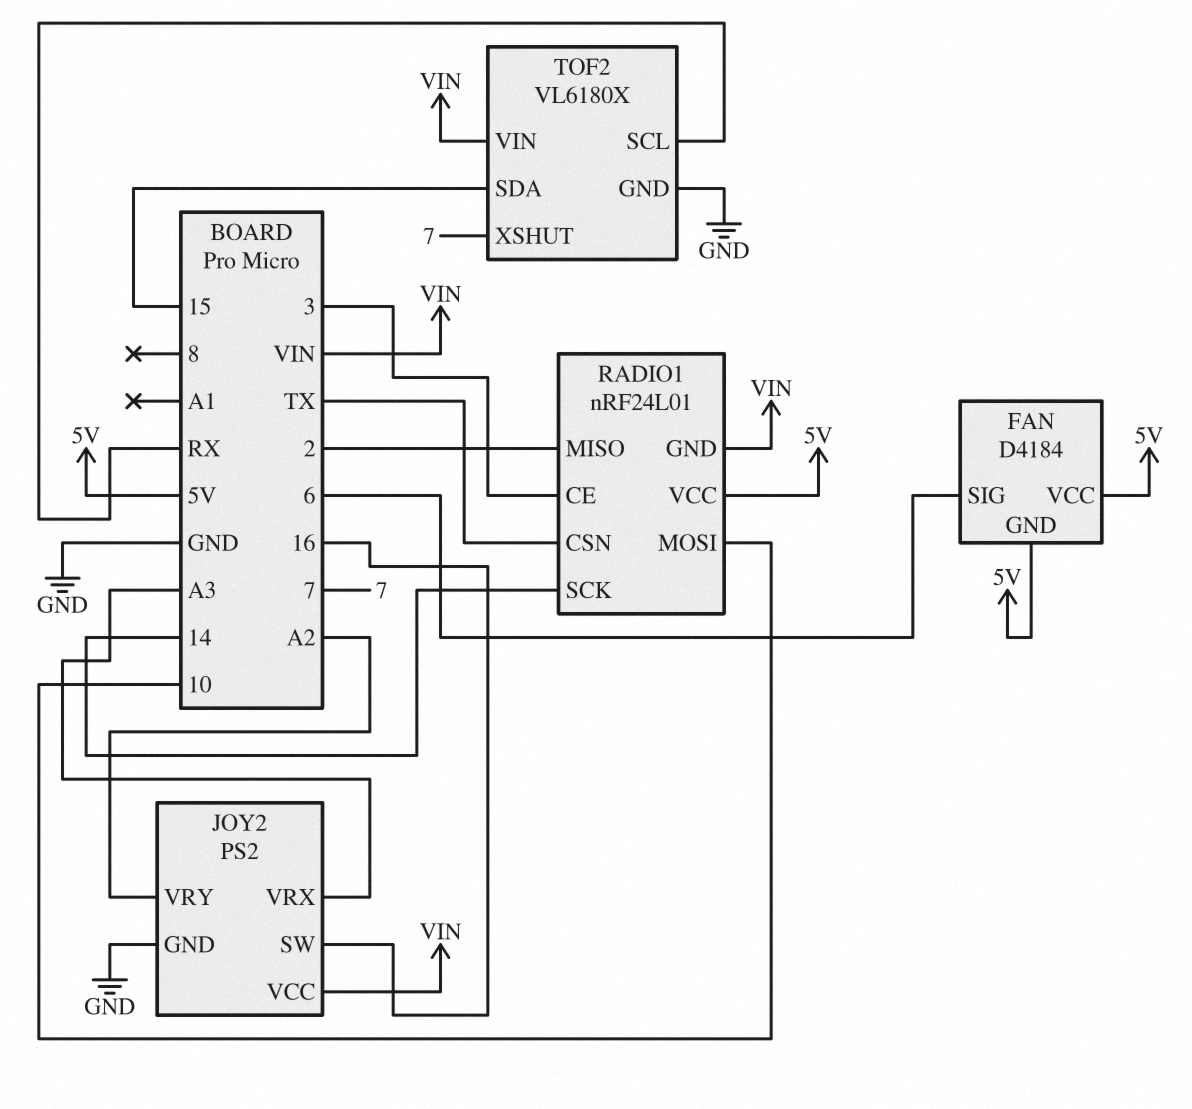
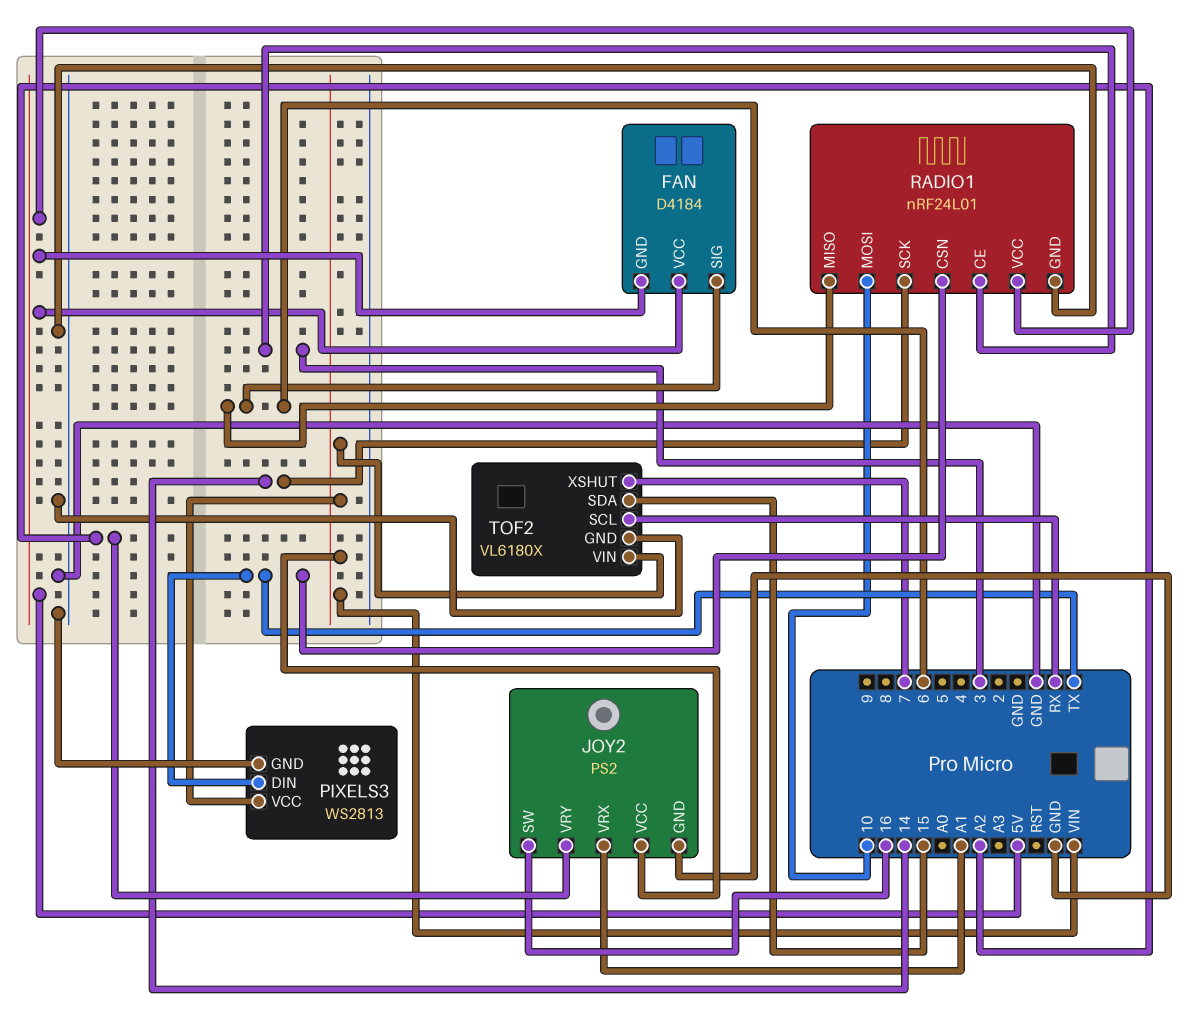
JOY2 pin VRX: A3 -> A1
PIXELS3: none -> WS2813
PIXELS3 pin DIN: none -> TX
PIXELS3 pin GND: none -> GND
PIXELS3 pin VCC: none -> VIN
RADIO1 pin GND: VIN -> GND
RADIO1 pin MISO: 2 -> 6

